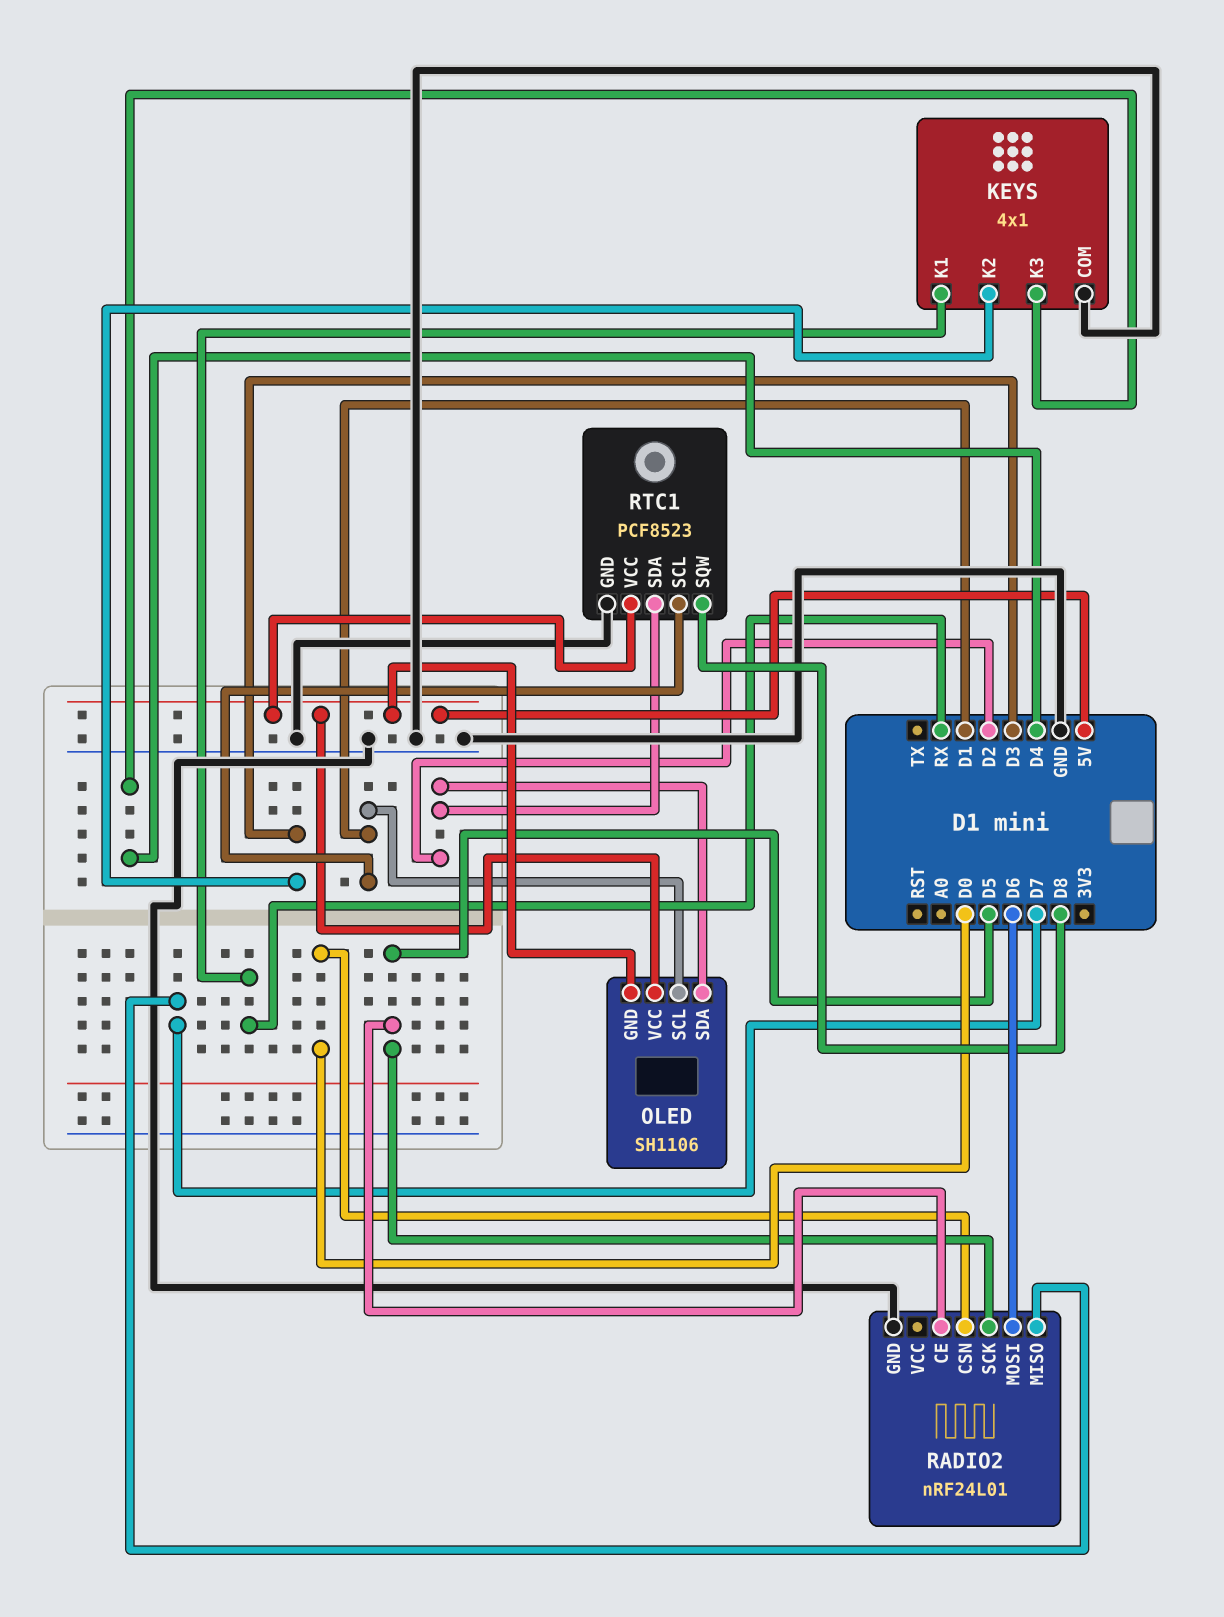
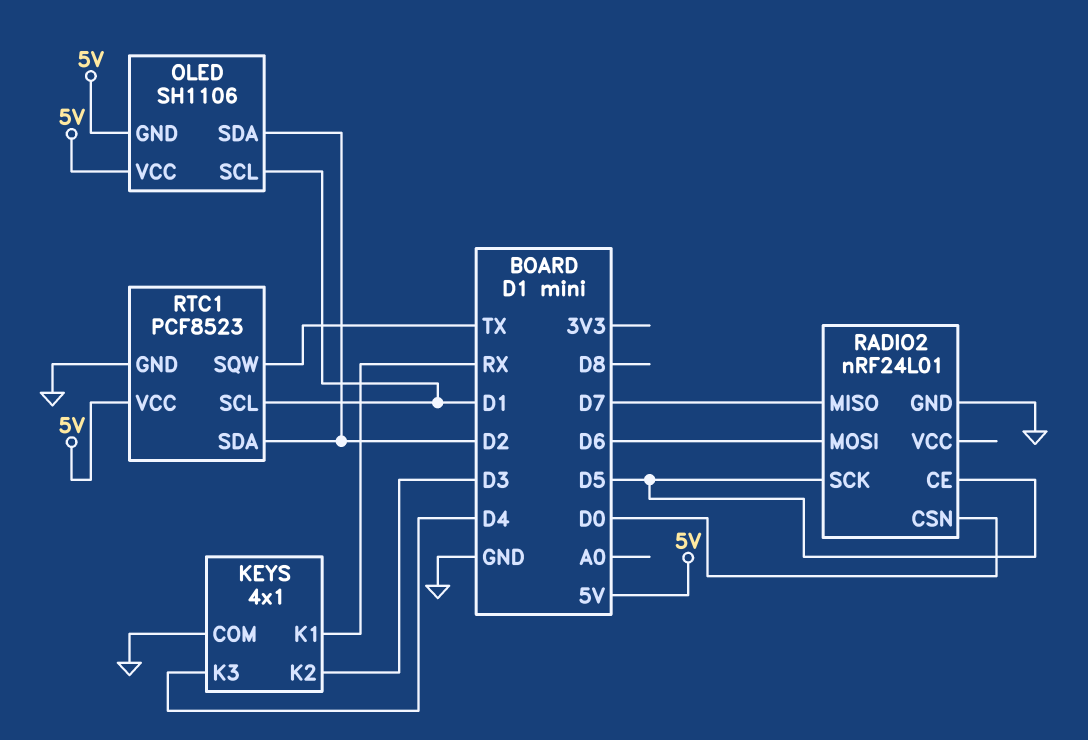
RTC1 pin SQW: D8 -> TX

